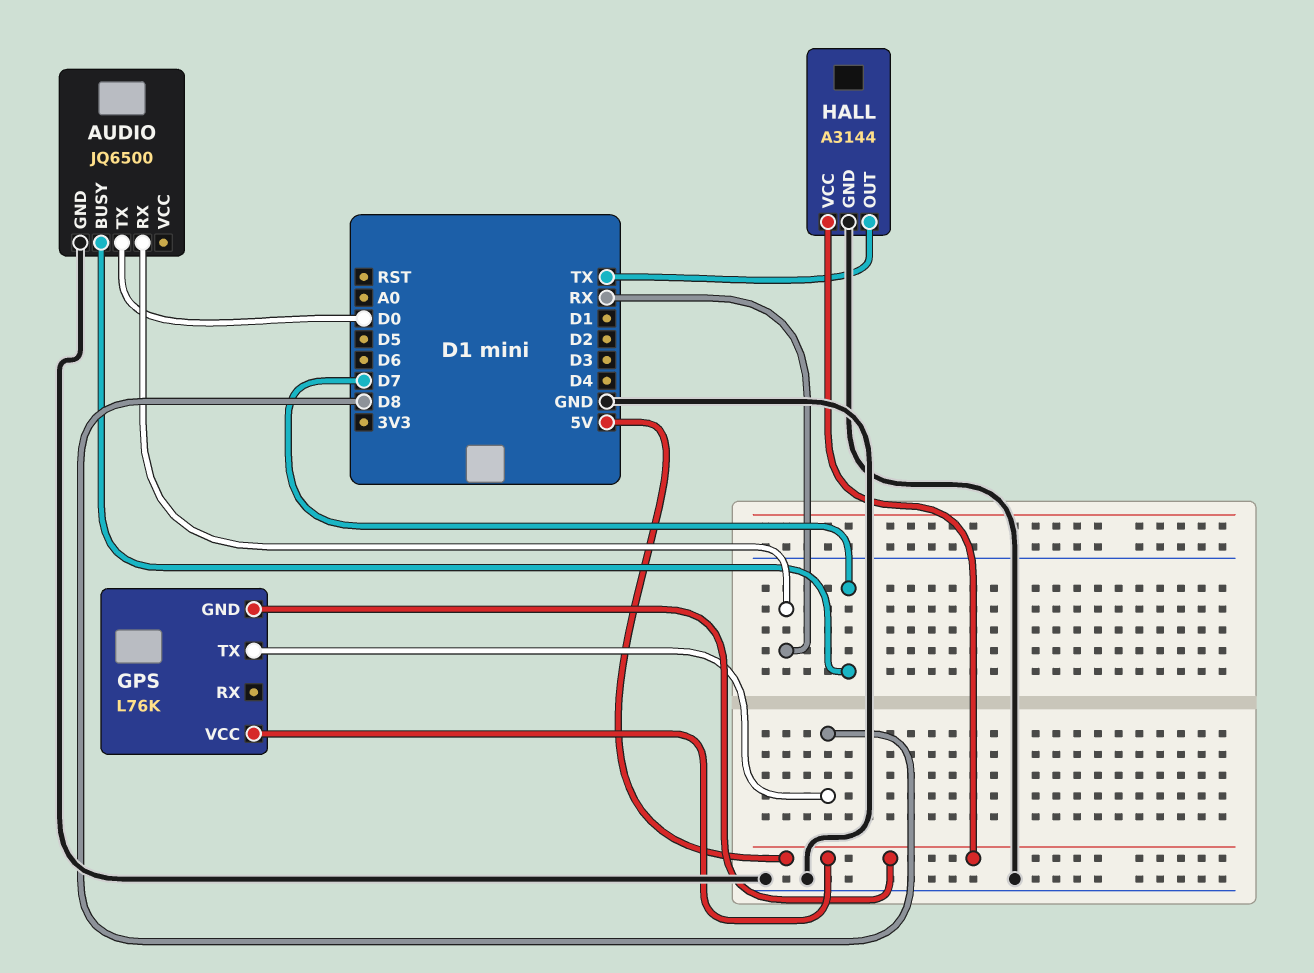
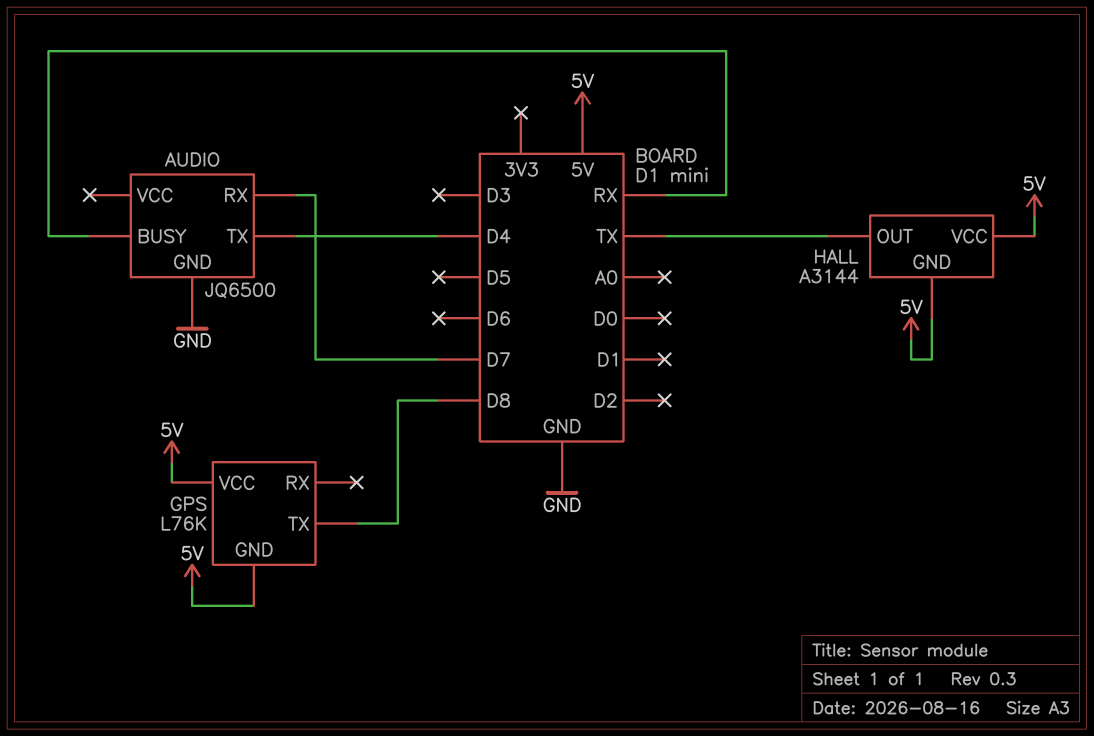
AUDIO pin BUSY: D7 -> RX
AUDIO pin RX: RX -> D7
AUDIO pin TX: D0 -> D4
HALL pin GND: GND -> 5V

